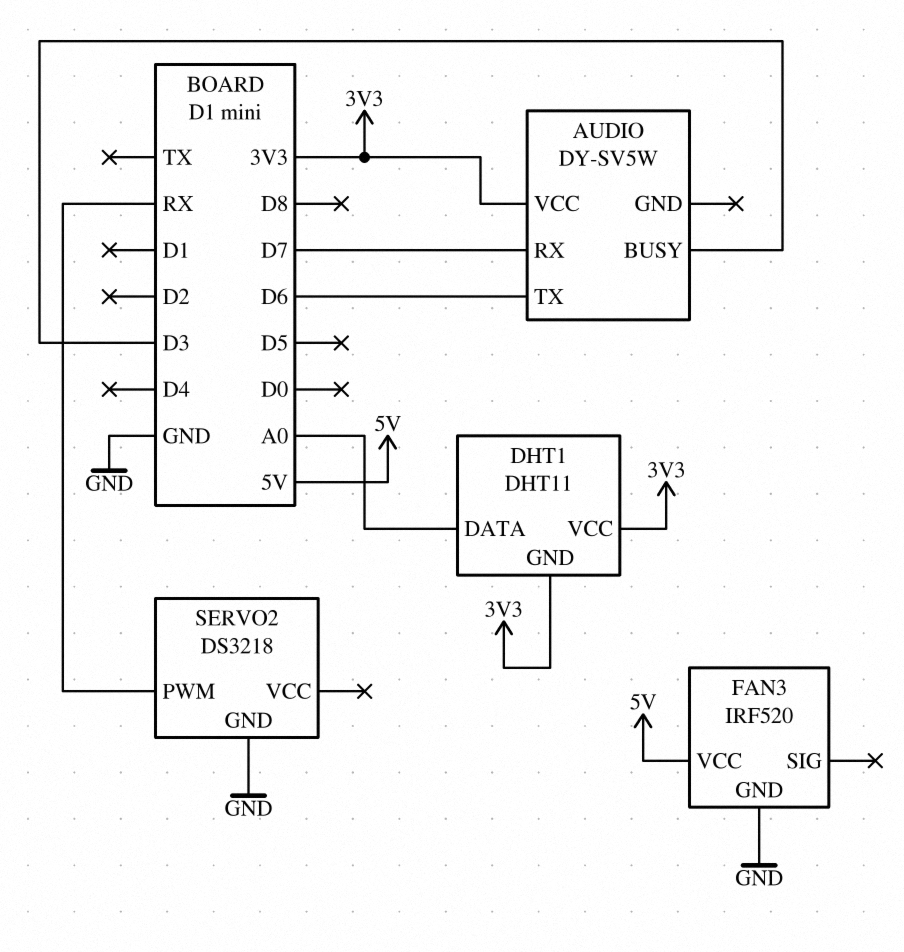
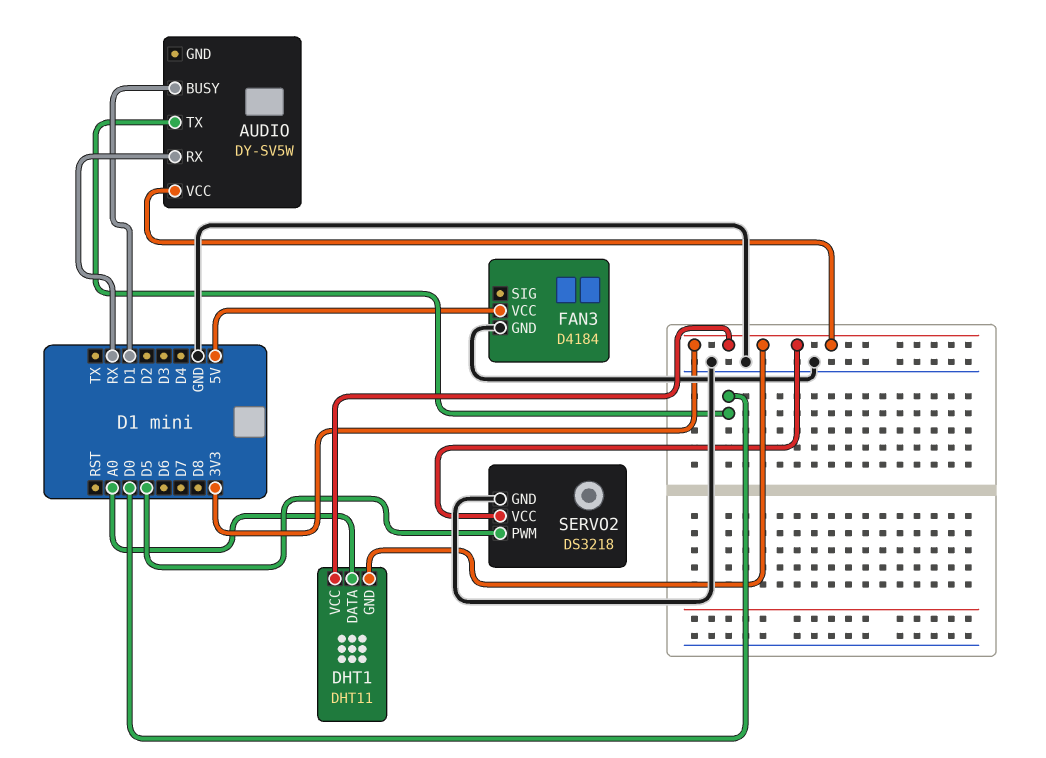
AUDIO pin BUSY: D3 -> D1
AUDIO pin RX: D7 -> RX
AUDIO pin TX: D6 -> D0
FAN3: IRF520 -> D4184
SERVO2 pin PWM: RX -> D5
SERVO2 pin VCC: none -> 3V3

